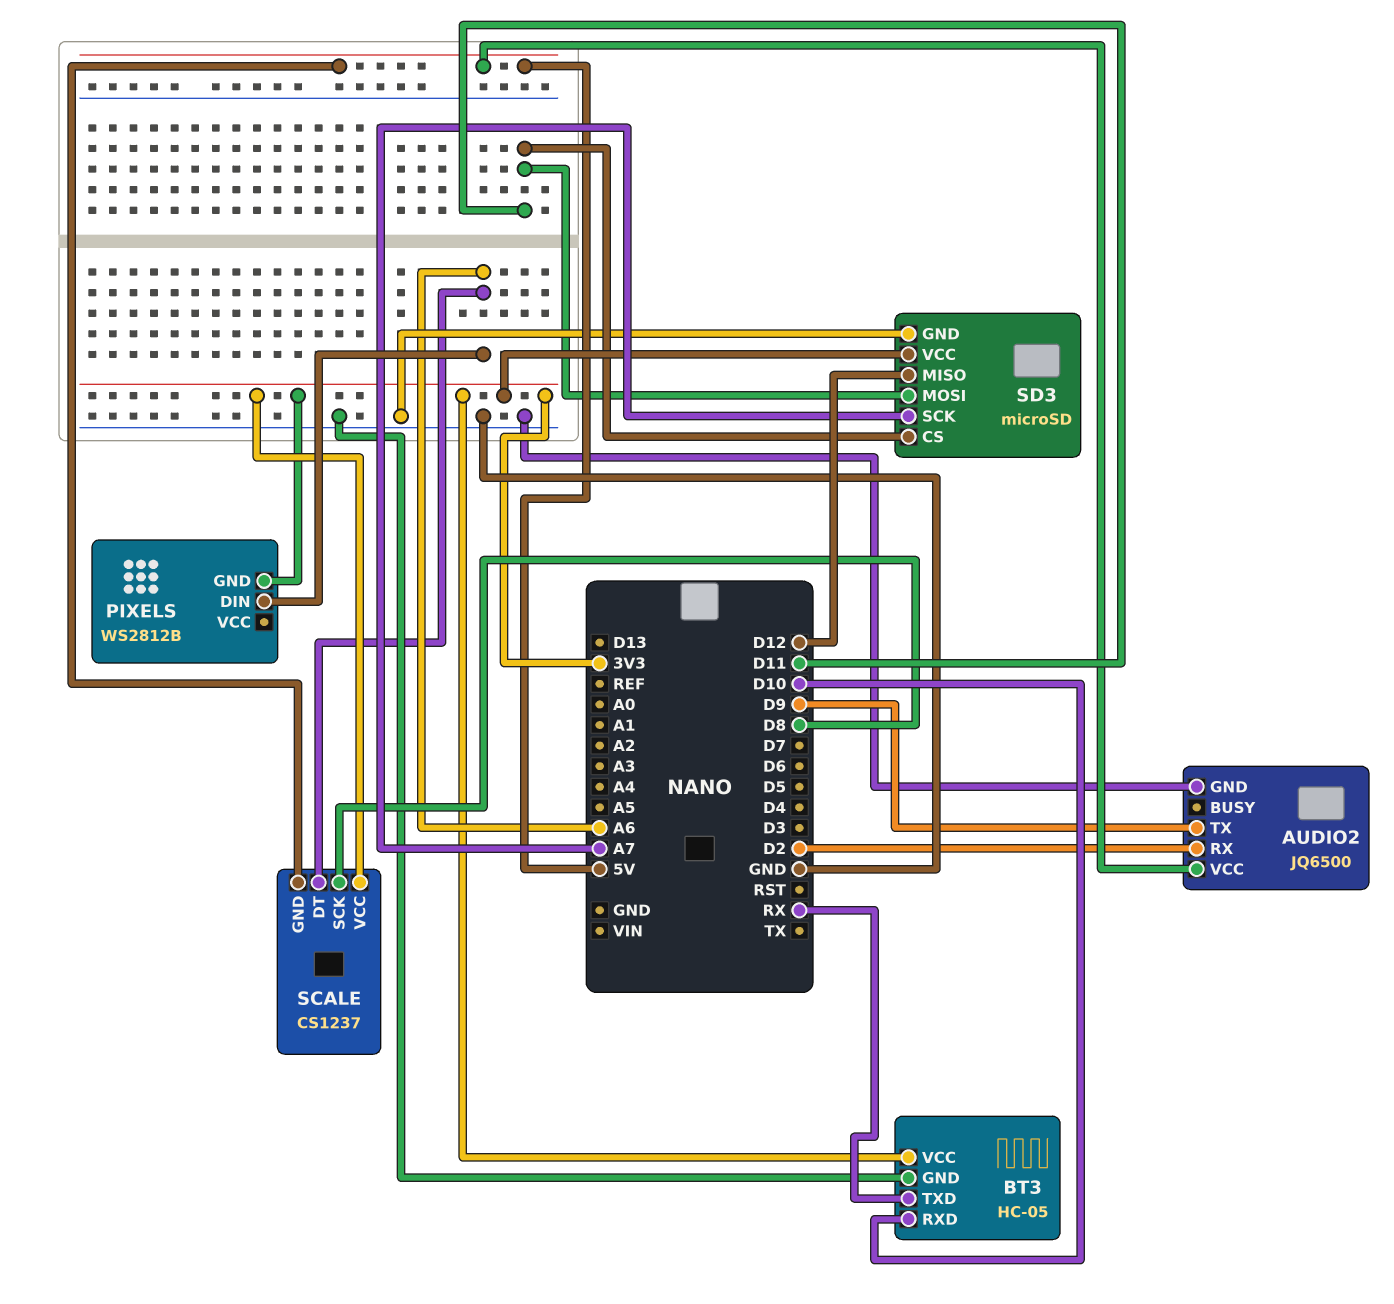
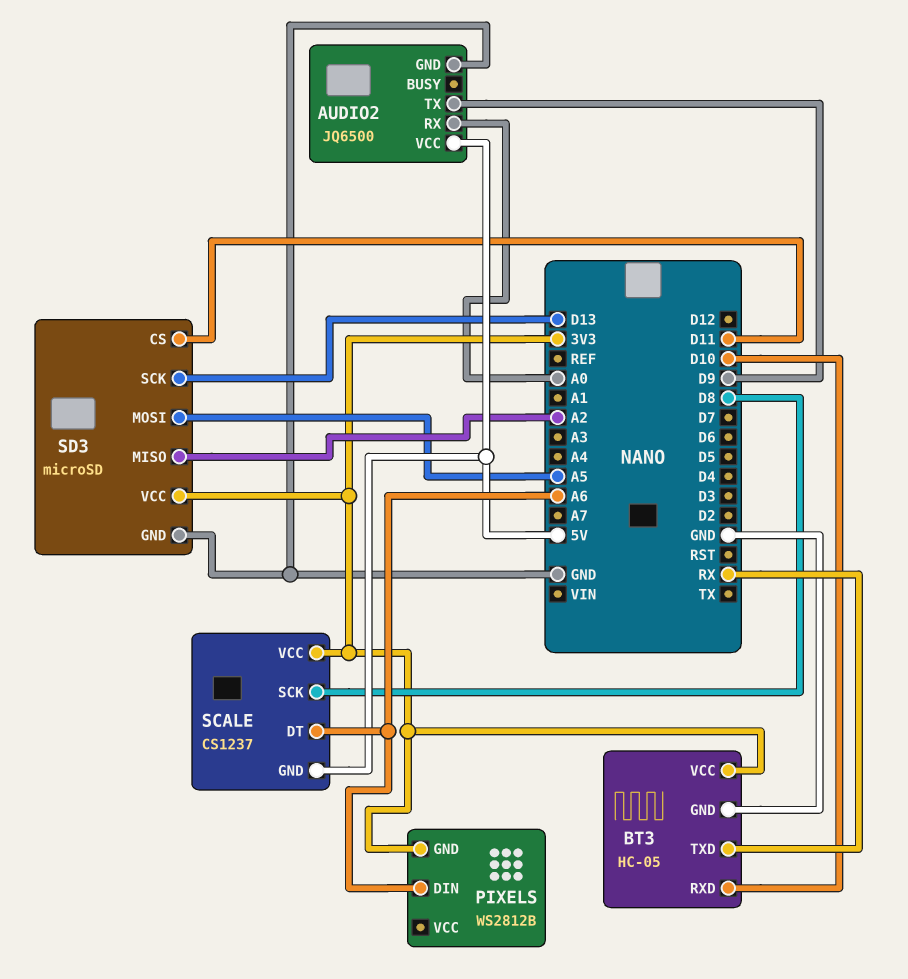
AUDIO2 pin RX: D2 -> A0
SD3 pin MISO: D12 -> A2
SD3 pin MOSI: D11 -> A5
SD3 pin SCK: A7 -> D13

